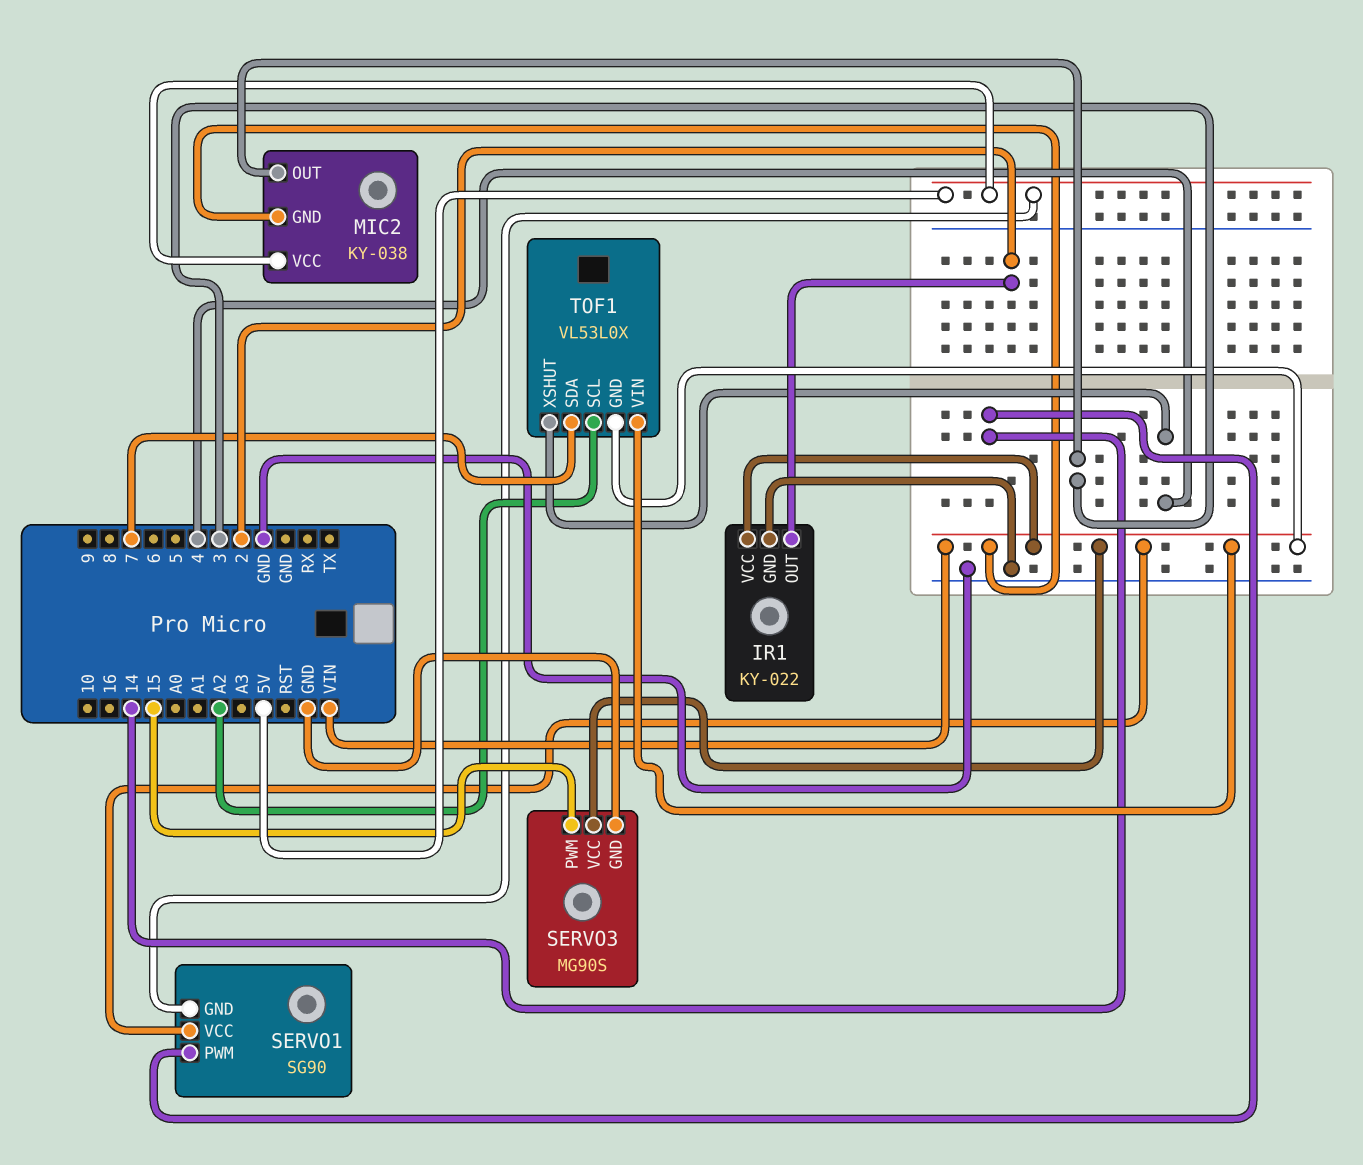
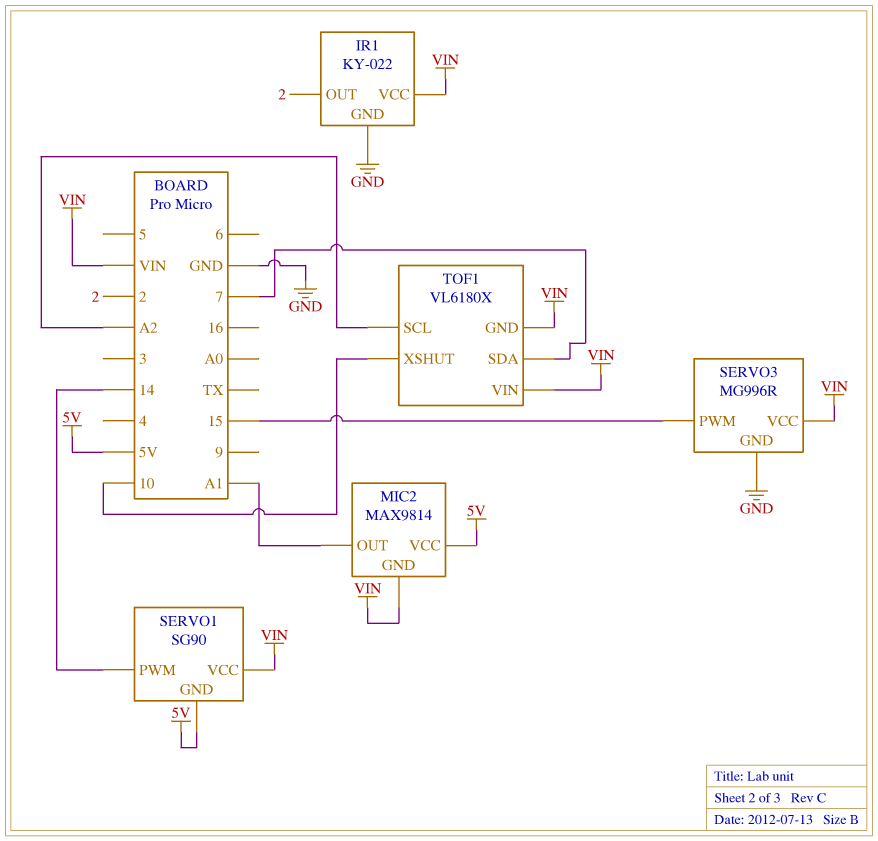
MIC2: KY-038 -> MAX9814
MIC2 pin OUT: 3 -> A1
SERVO3: MG90S -> MG996R
TOF1: VL53L0X -> VL6180X
TOF1 pin XSHUT: 4 -> 10

